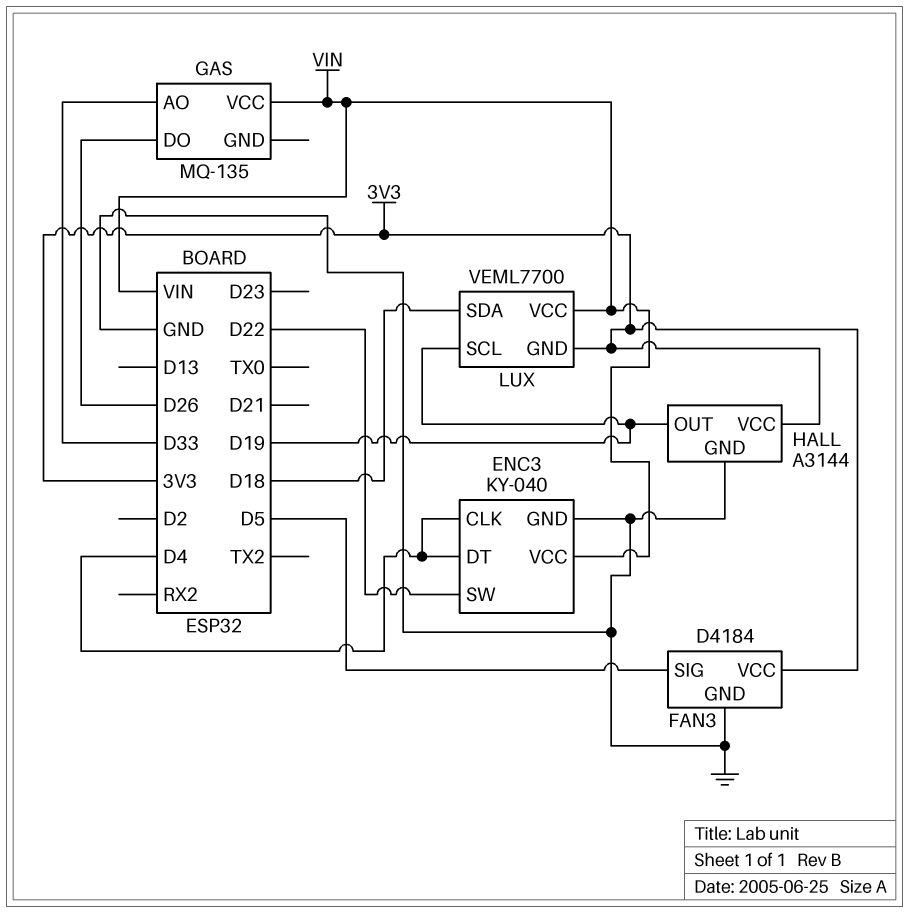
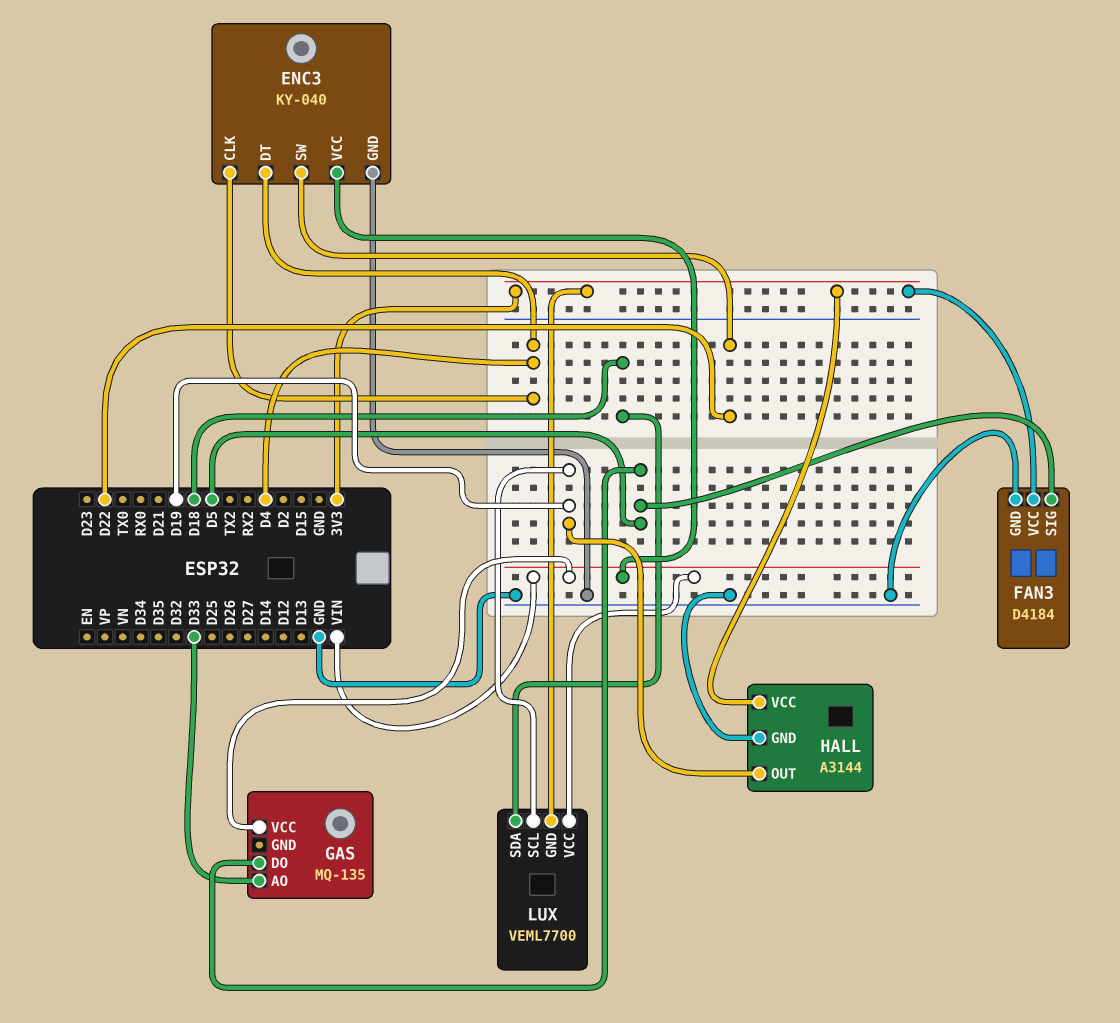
GAS pin DO: D26 -> D5

